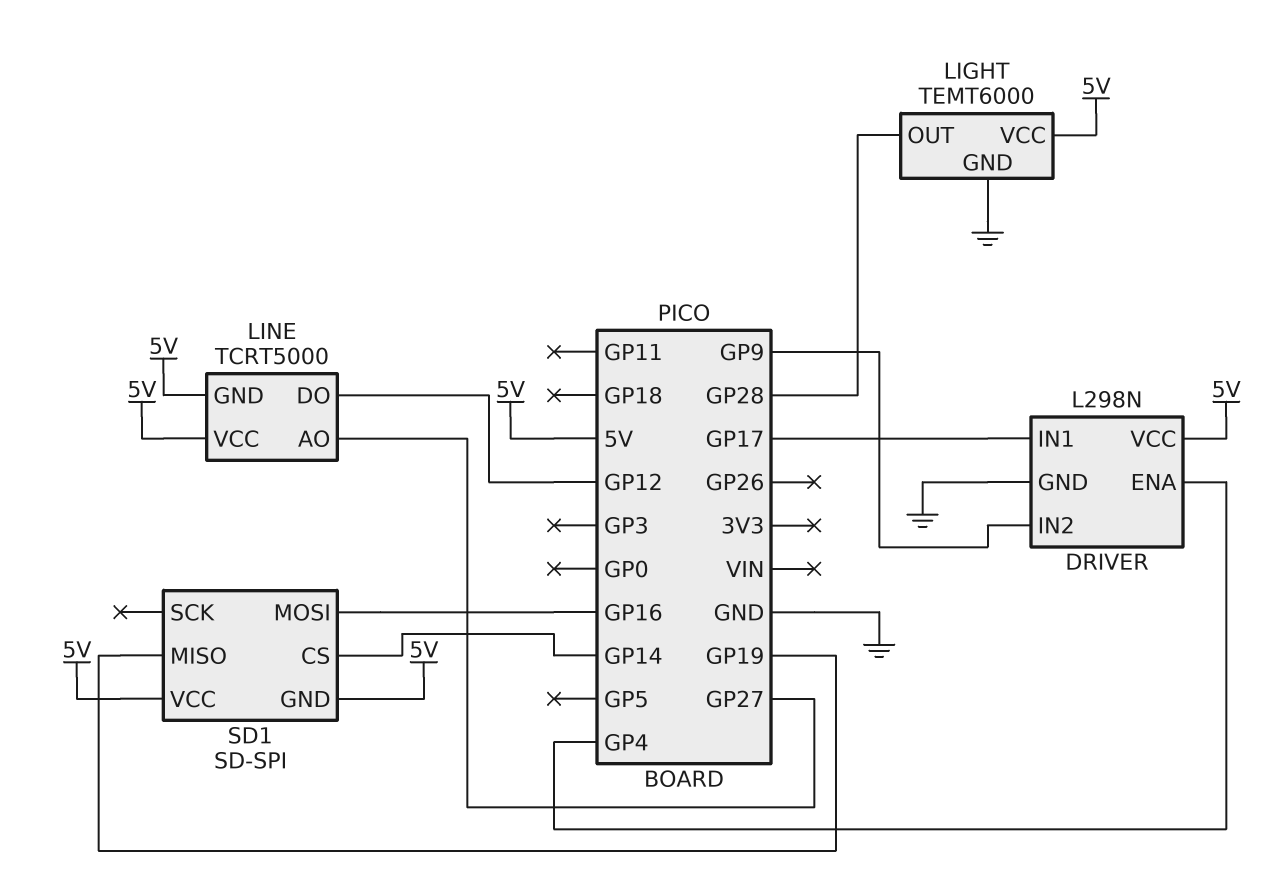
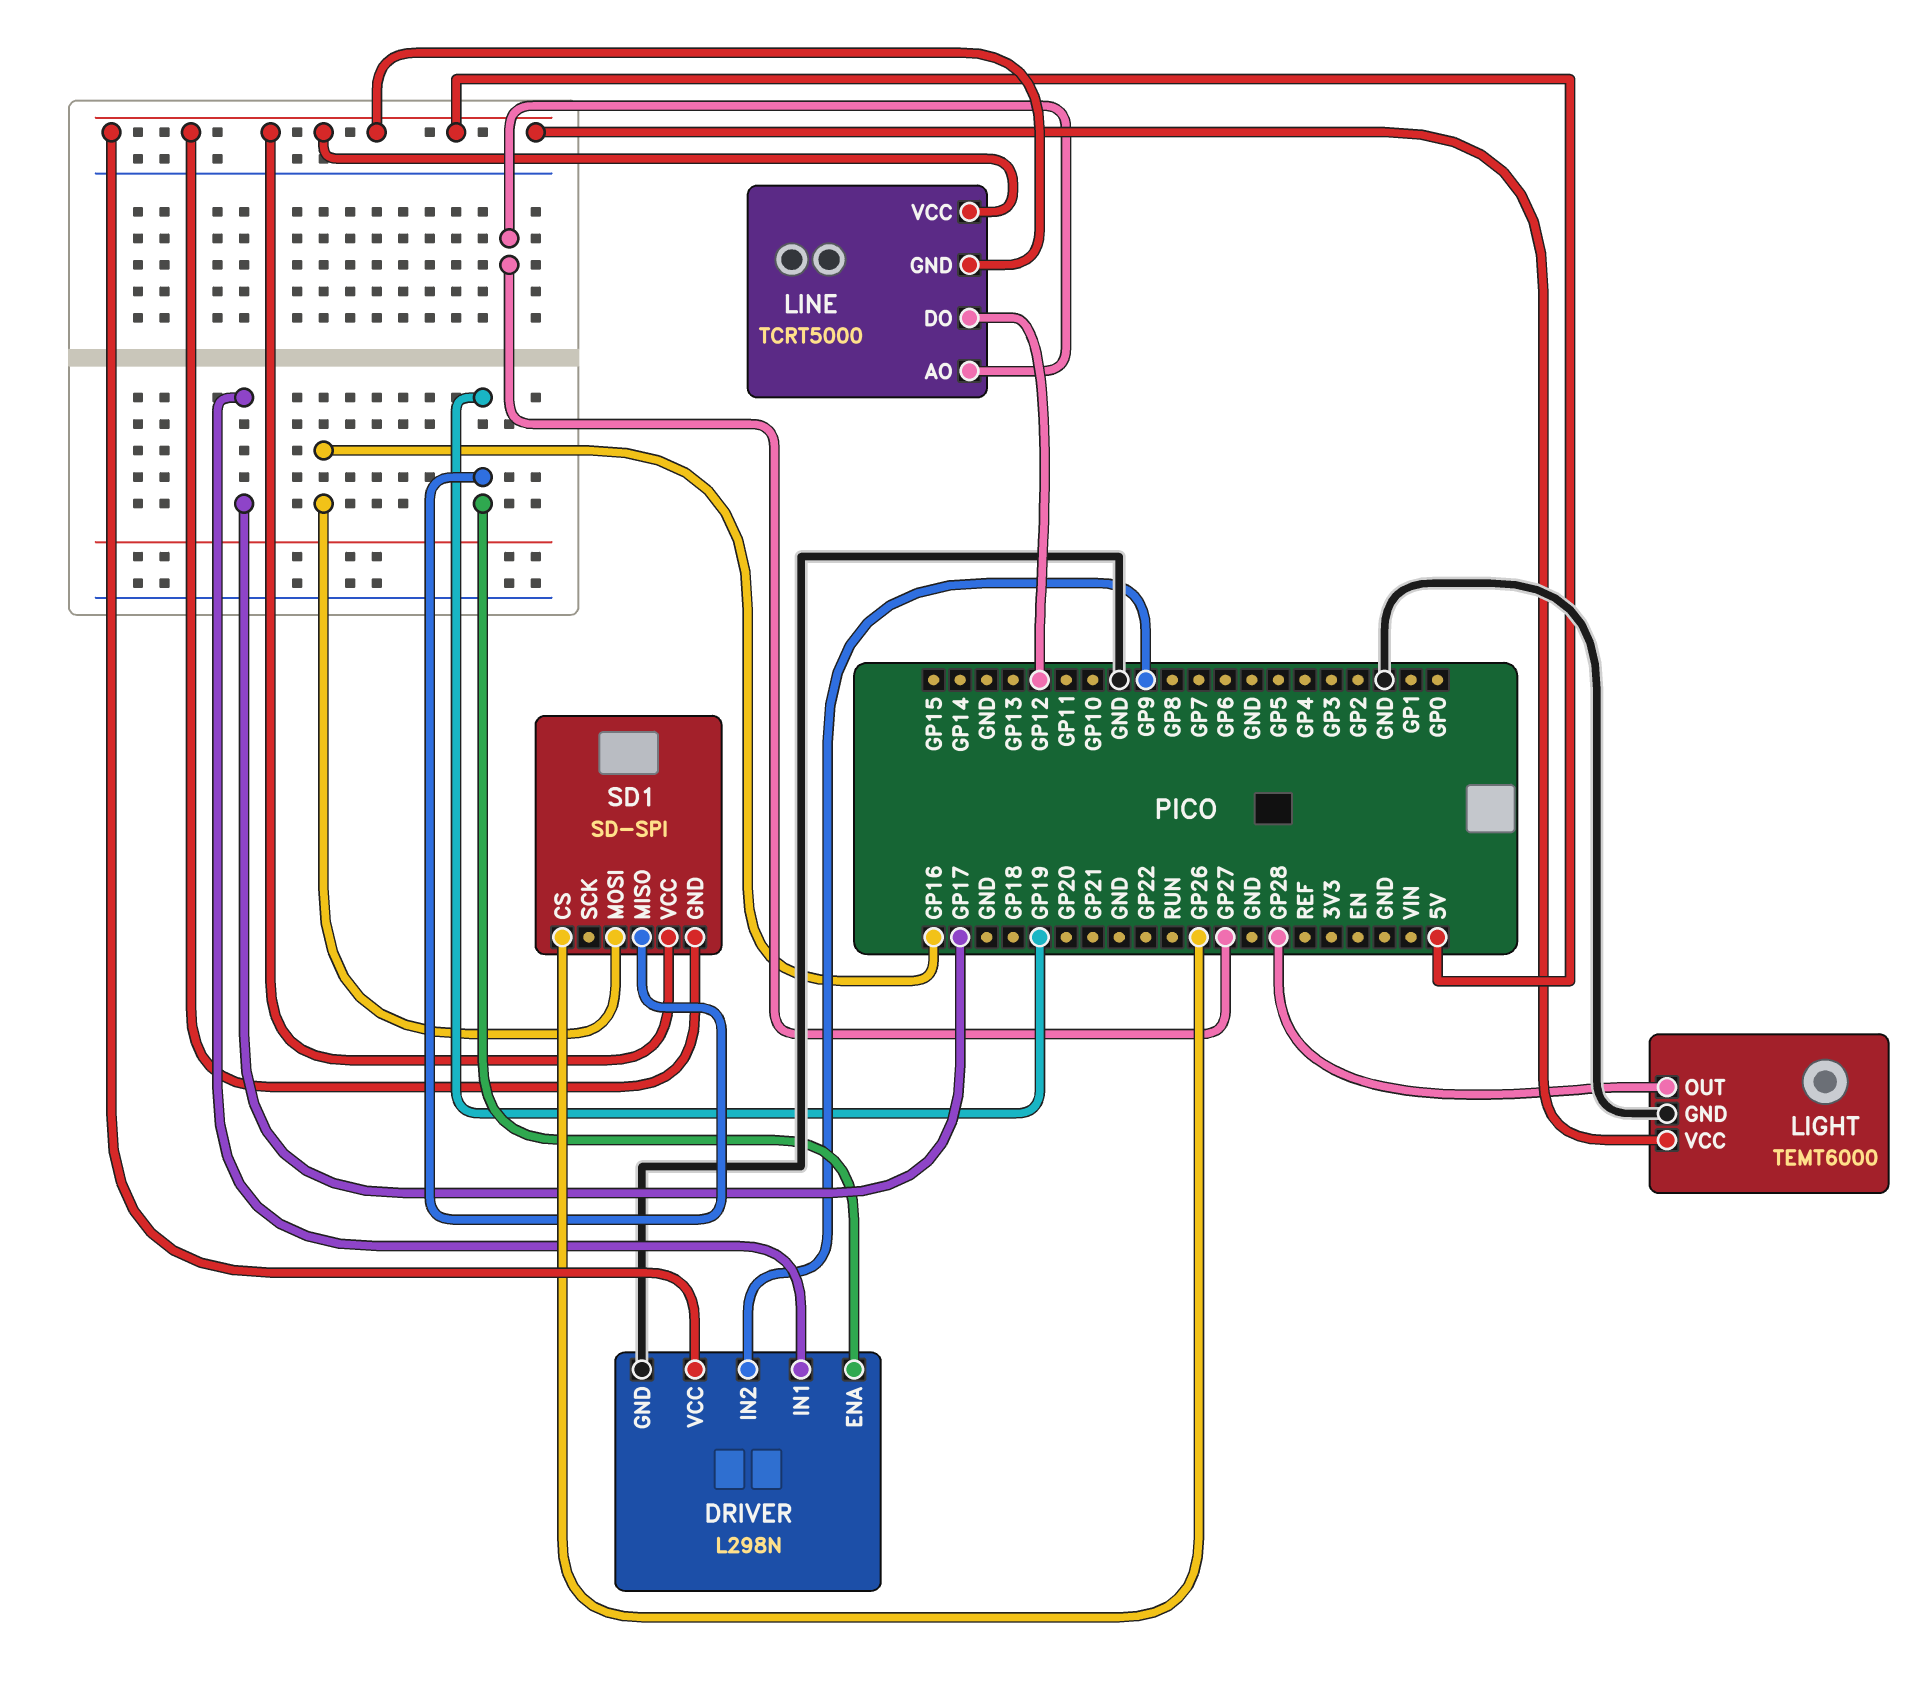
DRIVER pin ENA: GP4 -> GP19
SD1 pin CS: GP14 -> GP26

